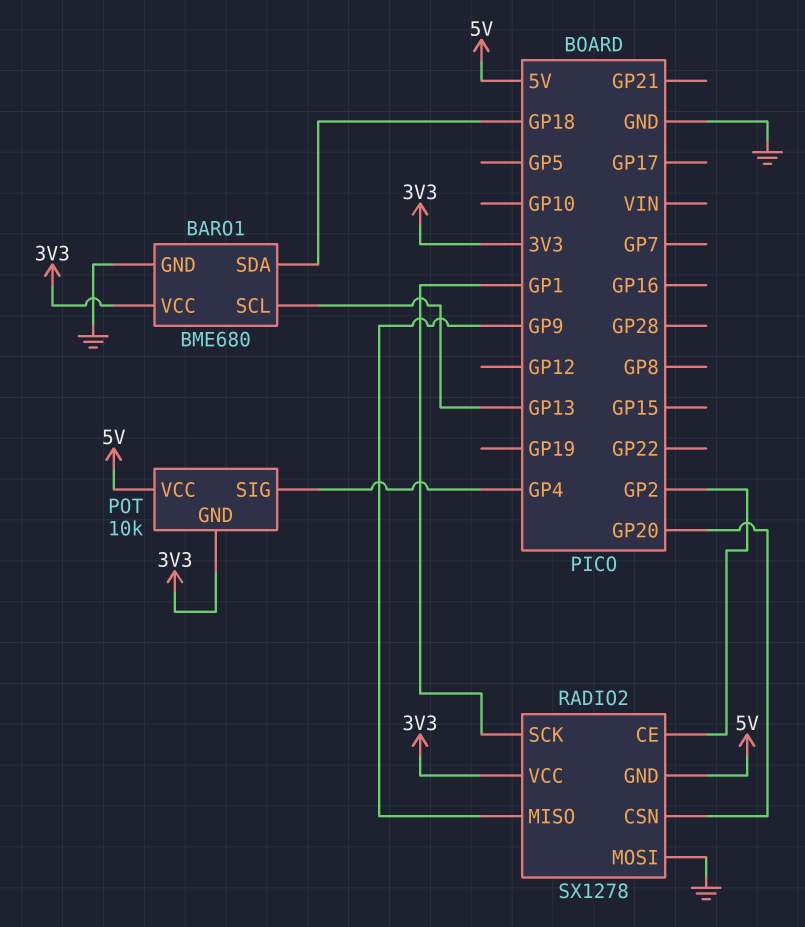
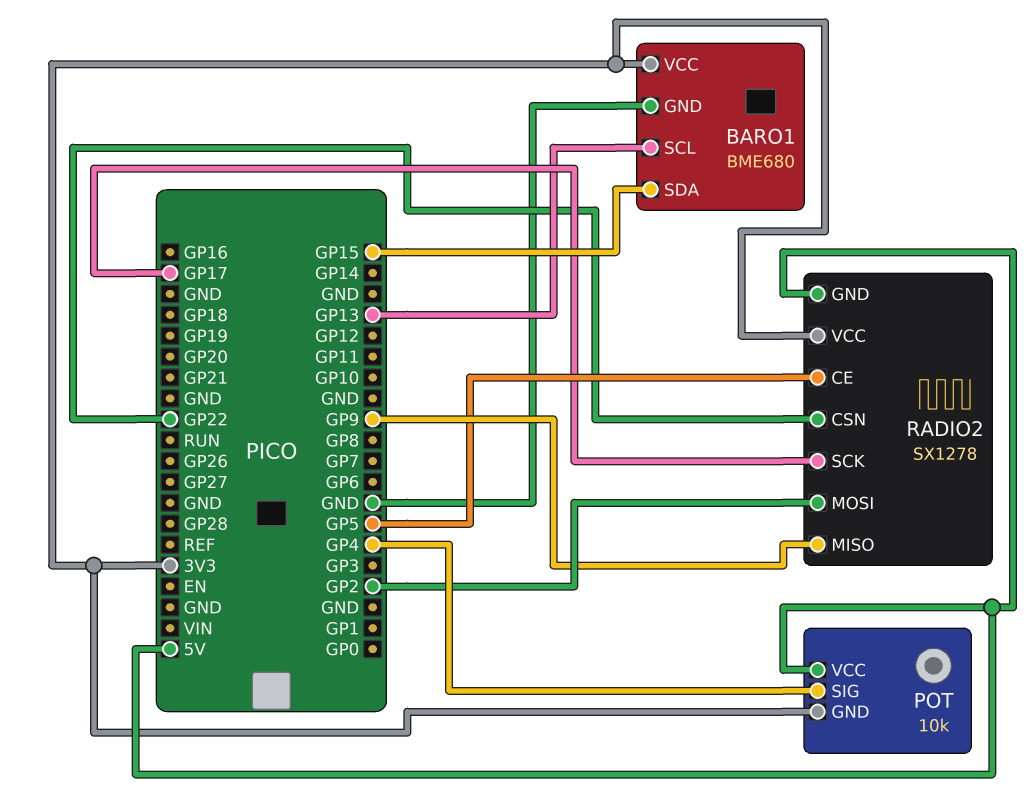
BARO1 pin SDA: GP18 -> GP15
RADIO2 pin CE: GP2 -> GP5
RADIO2 pin CSN: GP20 -> GP22
RADIO2 pin MOSI: GND -> GP2
RADIO2 pin SCK: GP1 -> GP17

